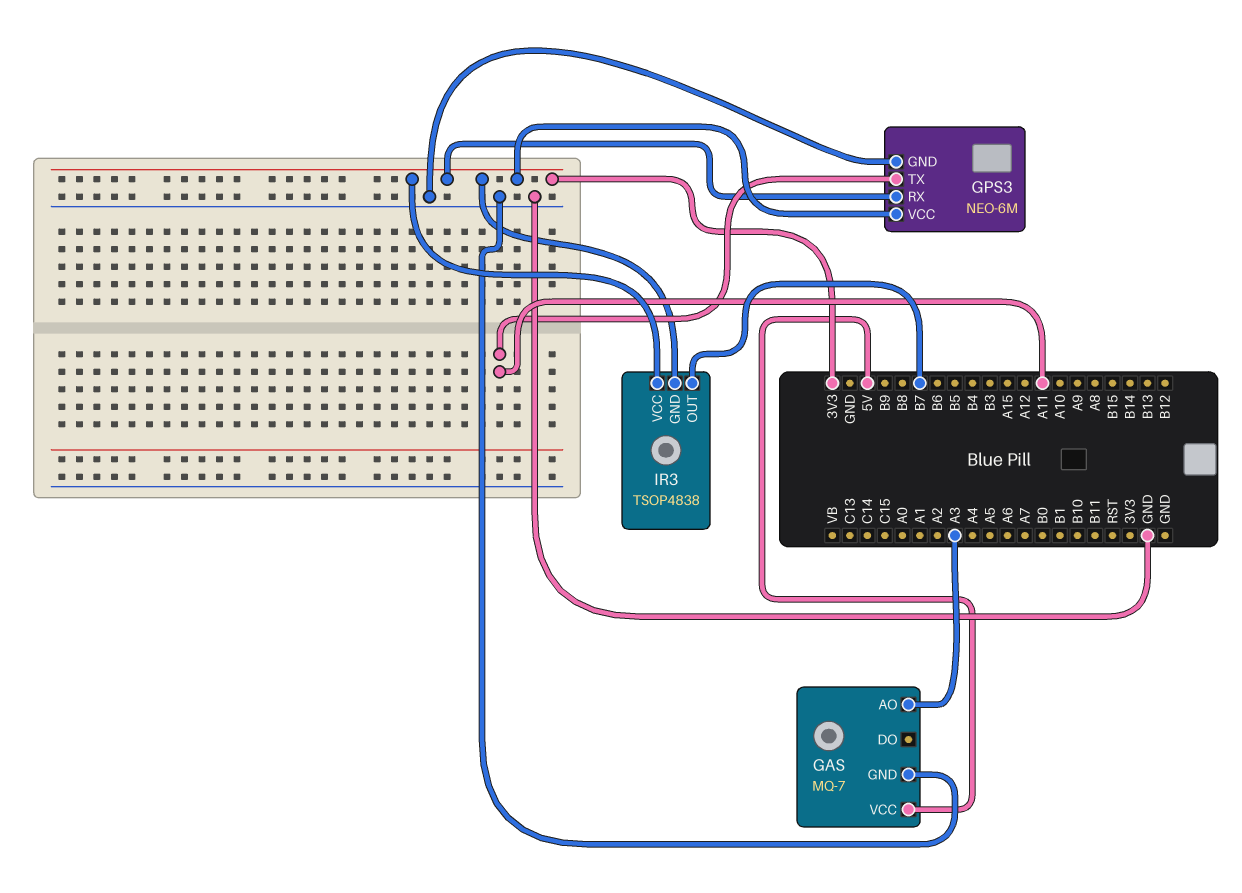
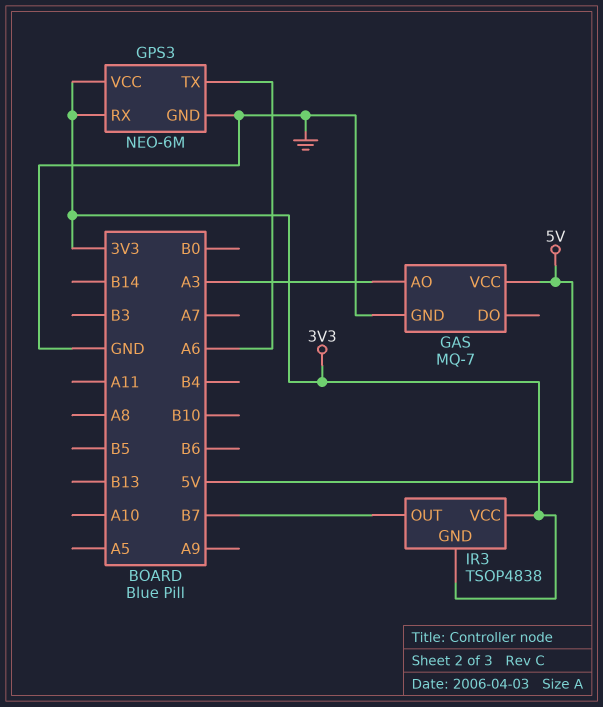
GPS3 pin TX: A11 -> A6

